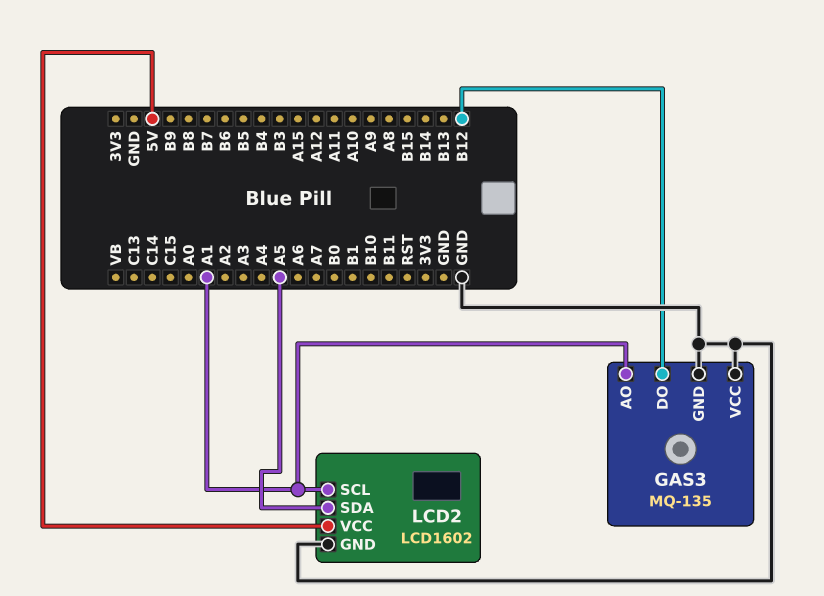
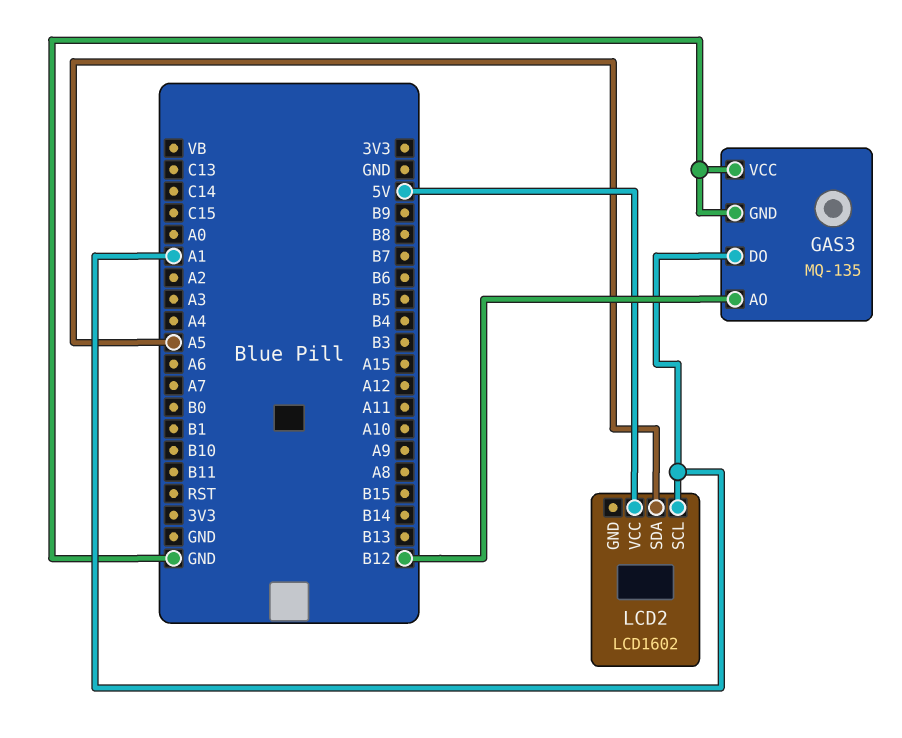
GAS3 pin AO: A1 -> B12
GAS3 pin DO: B12 -> A1
LCD2 pin GND: GND -> none

